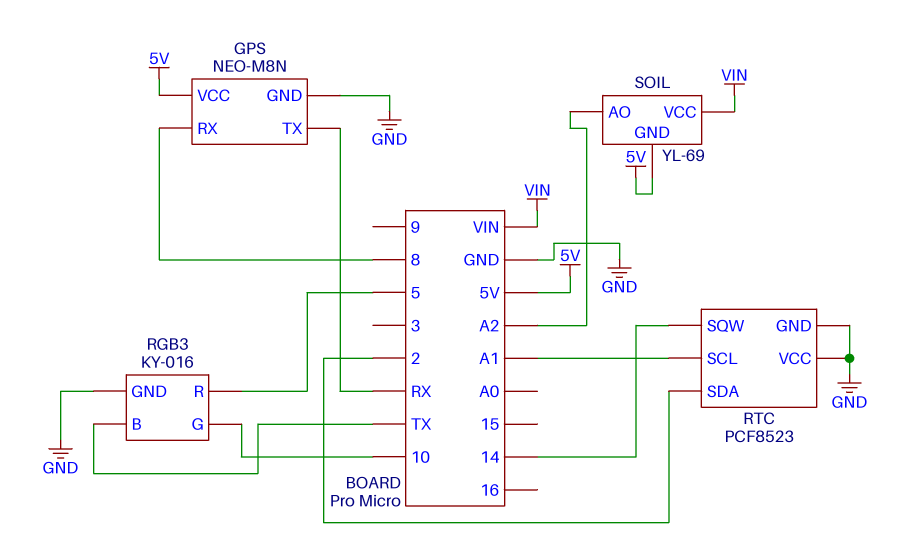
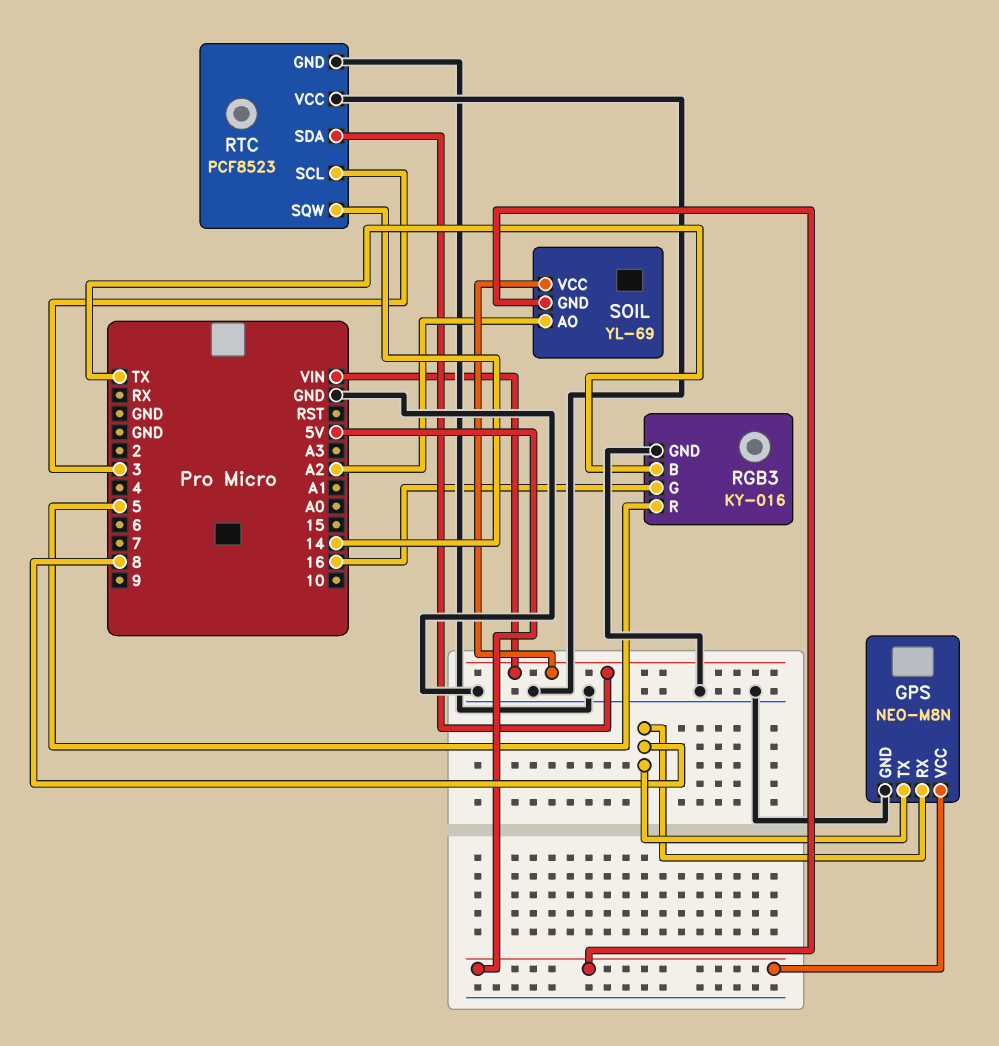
GPS pin TX: RX -> 8
RGB3 pin G: 10 -> 16
RTC pin SCL: A1 -> 3
RTC pin SDA: 2 -> VIN

